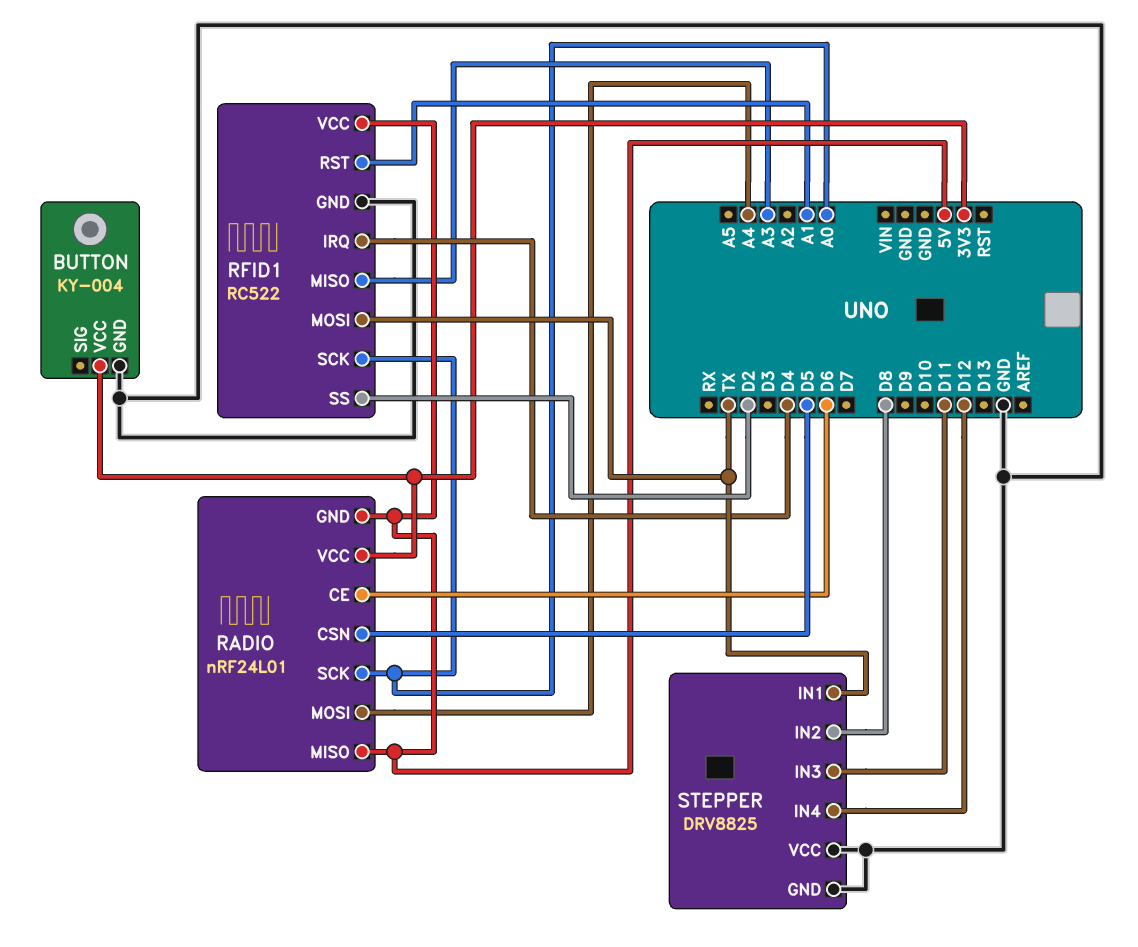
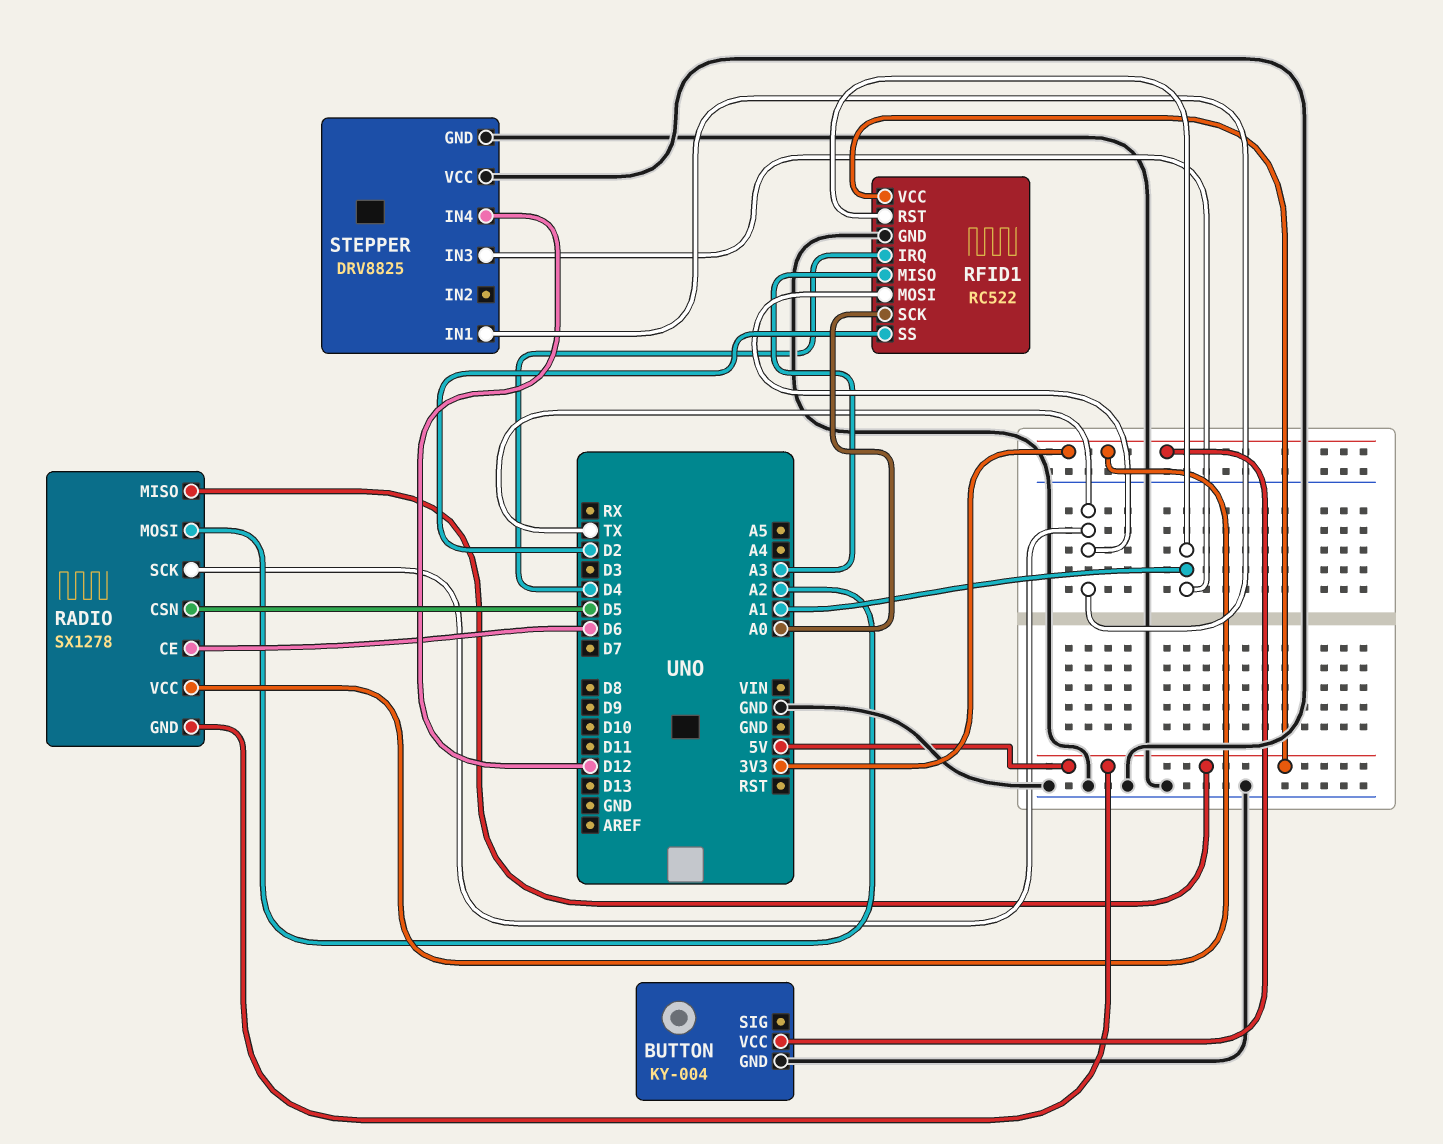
RADIO: nRF24L01 -> SX1278
RADIO pin MOSI: A4 -> A2
RADIO pin SCK: A0 -> TX
STEPPER pin IN2: D8 -> none
STEPPER pin IN3: D11 -> A1

